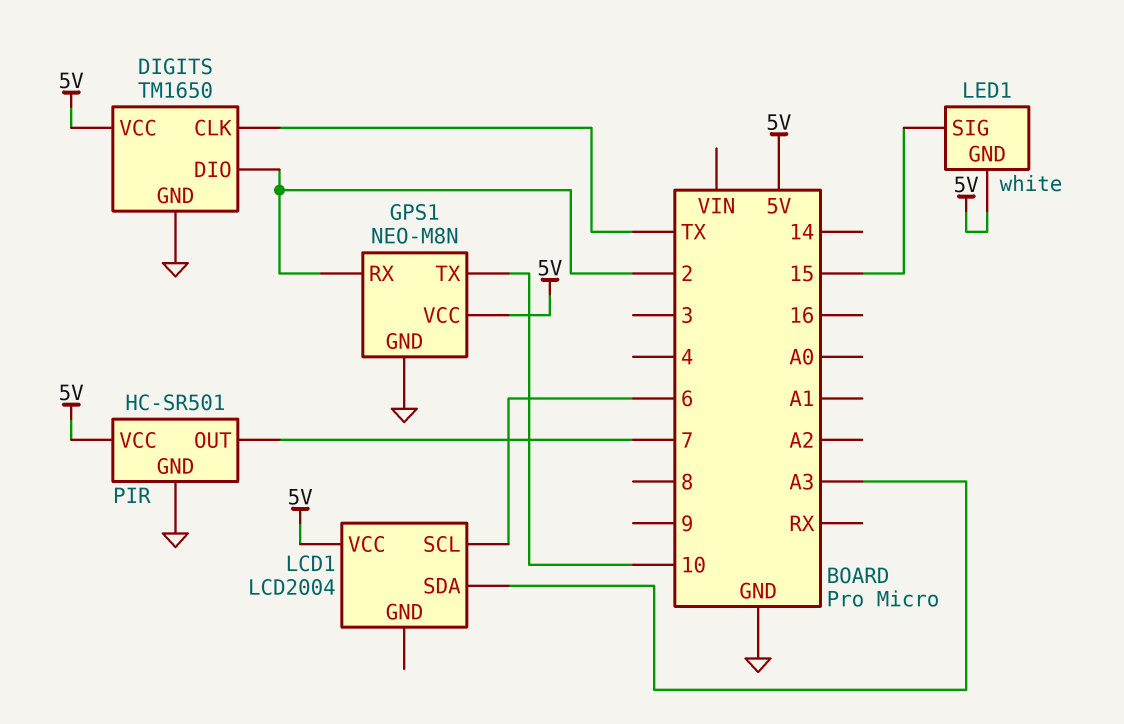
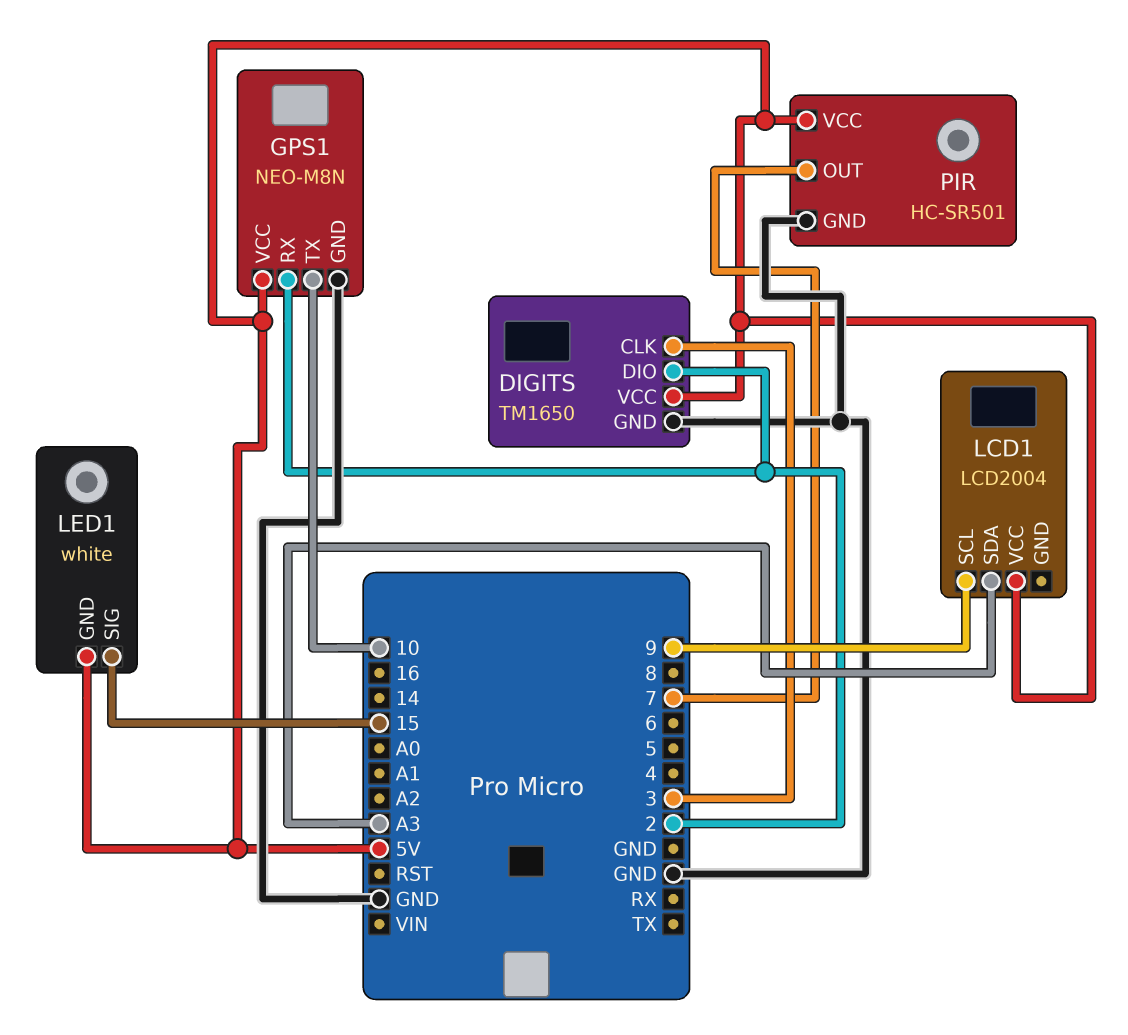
DIGITS pin CLK: TX -> 3
LCD1 pin SCL: 6 -> 9

